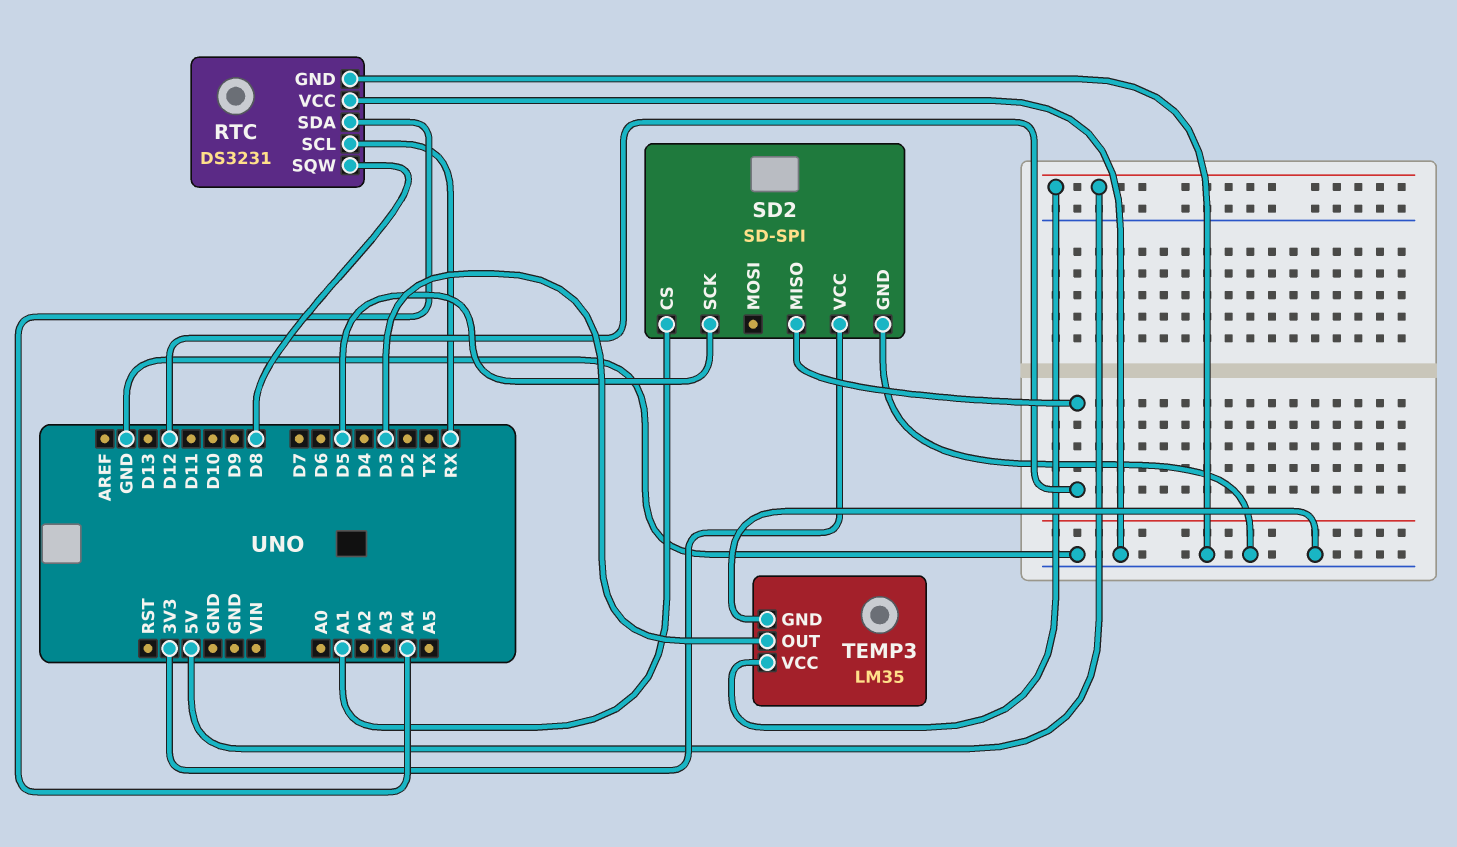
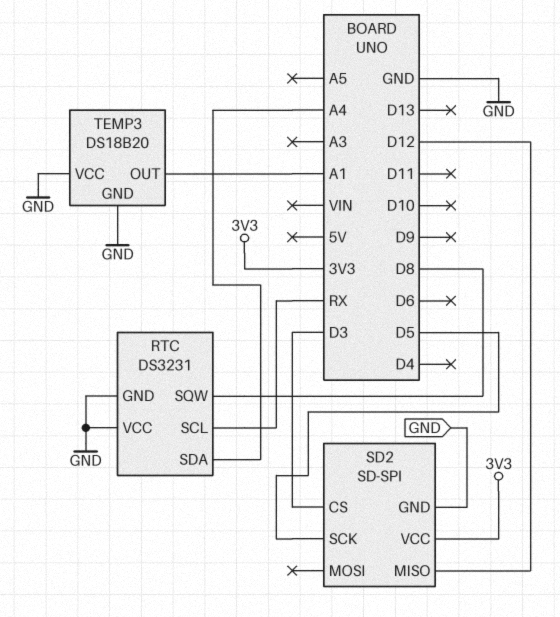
SD2 pin CS: A1 -> D3
TEMP3: LM35 -> DS18B20
TEMP3 pin OUT: D3 -> A1
TEMP3 pin VCC: 5V -> GND

